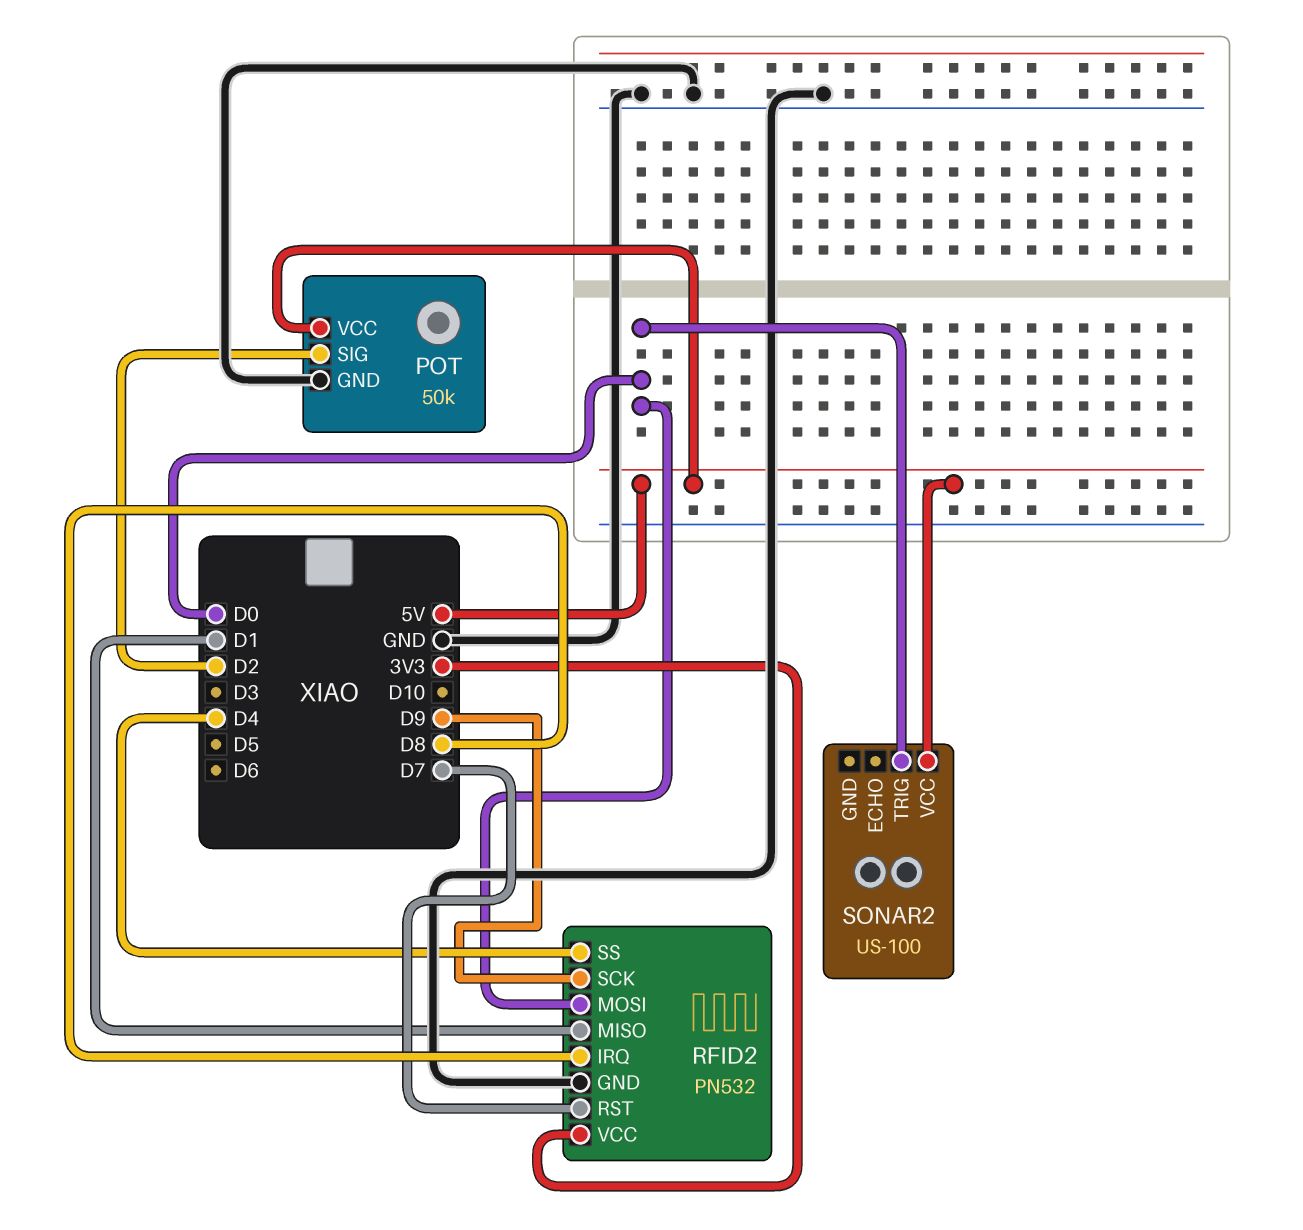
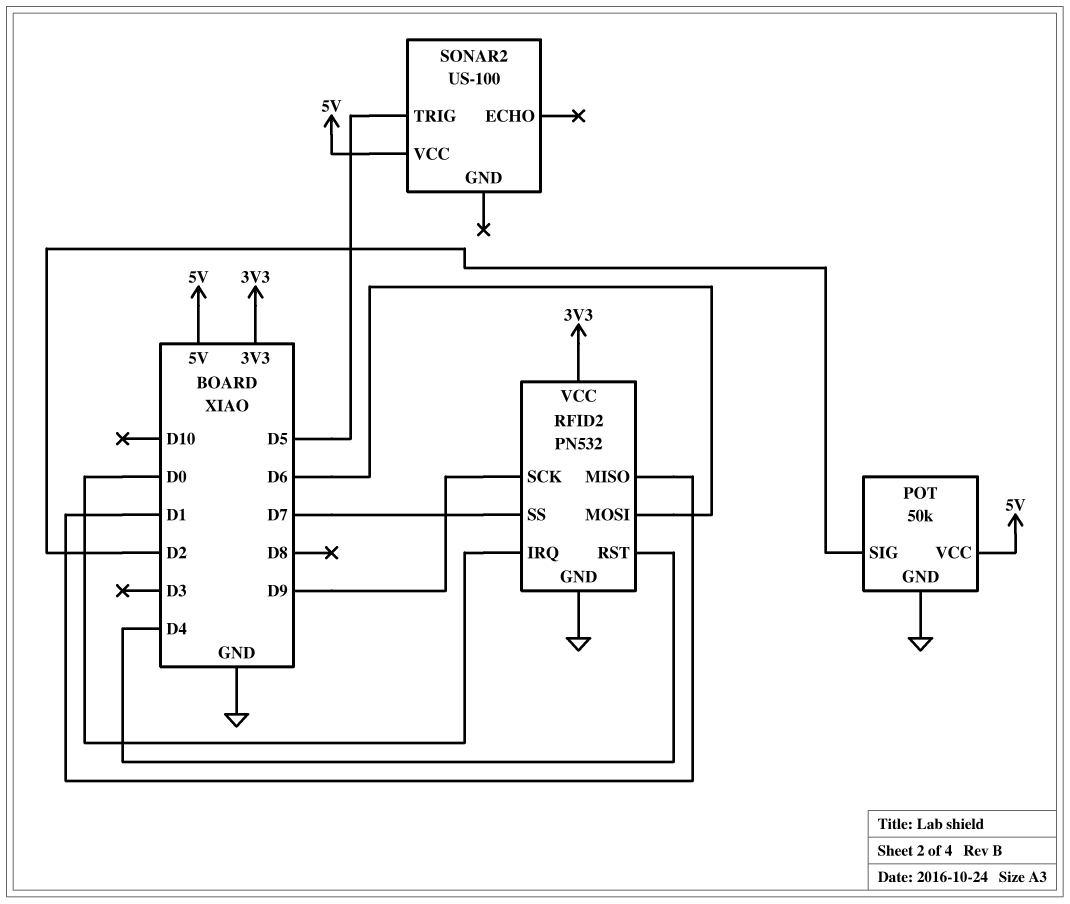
RFID2 pin IRQ: D8 -> D0
RFID2 pin MOSI: D0 -> D6
RFID2 pin RST: D7 -> D4
RFID2 pin SS: D4 -> D7
SONAR2 pin TRIG: D0 -> D5

